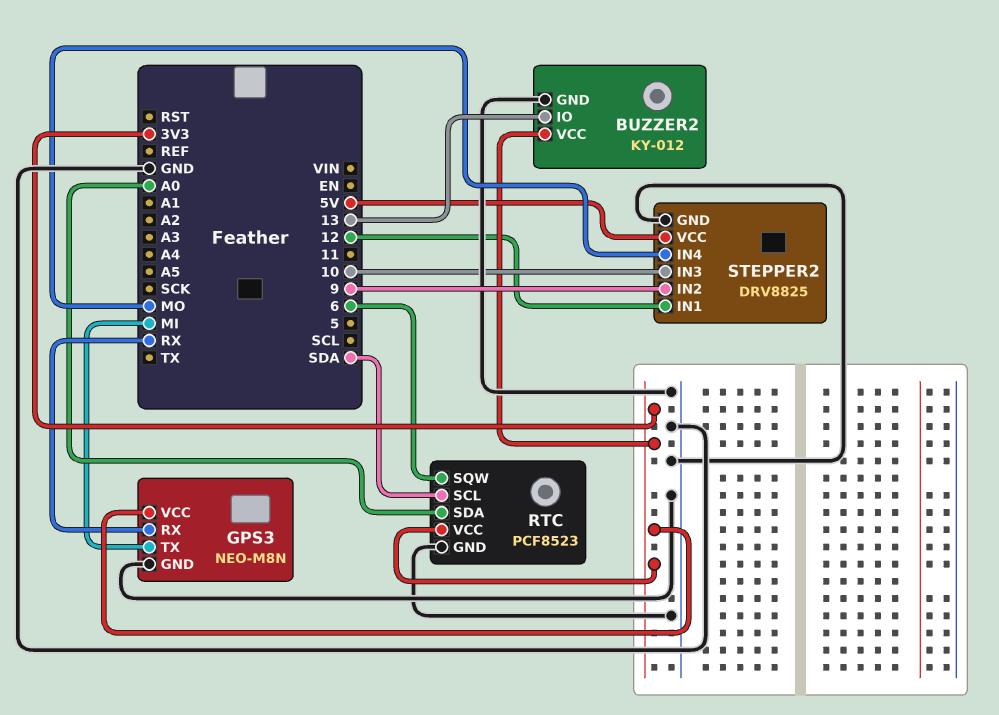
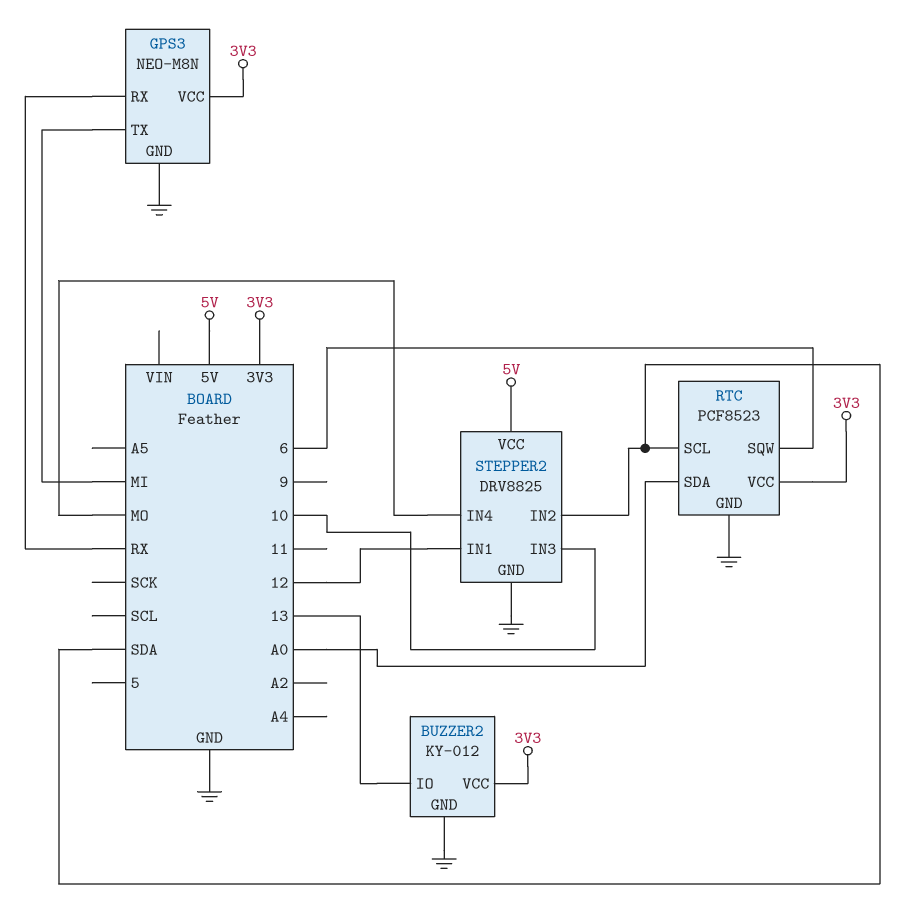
STEPPER2 pin IN2: 9 -> SDA

